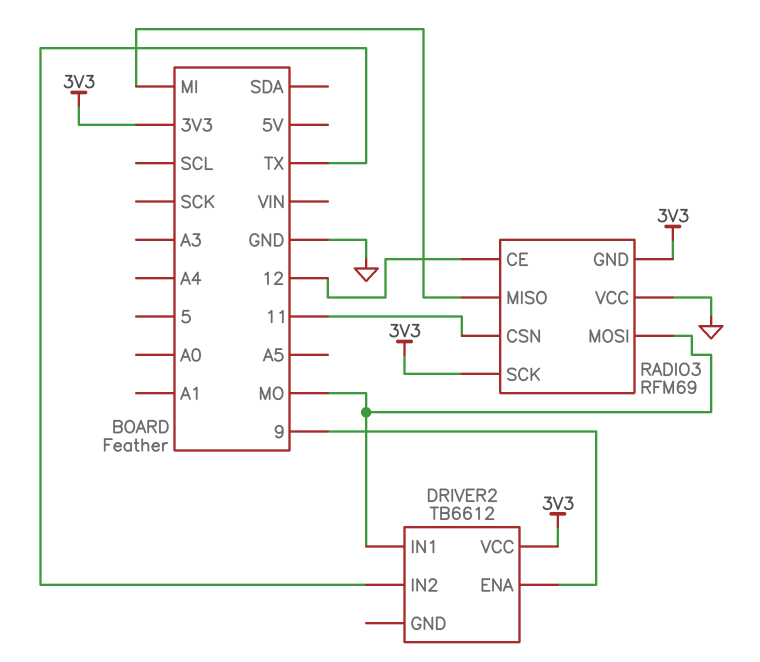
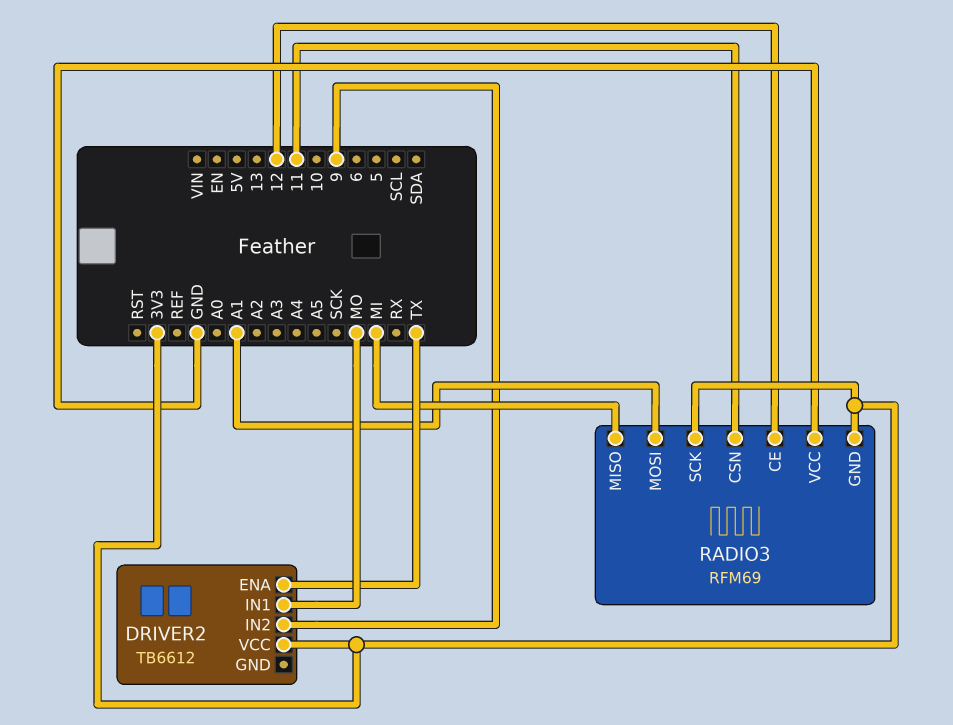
DRIVER2 pin ENA: 9 -> TX
DRIVER2 pin IN2: TX -> 9
RADIO3 pin MOSI: MO -> A1

